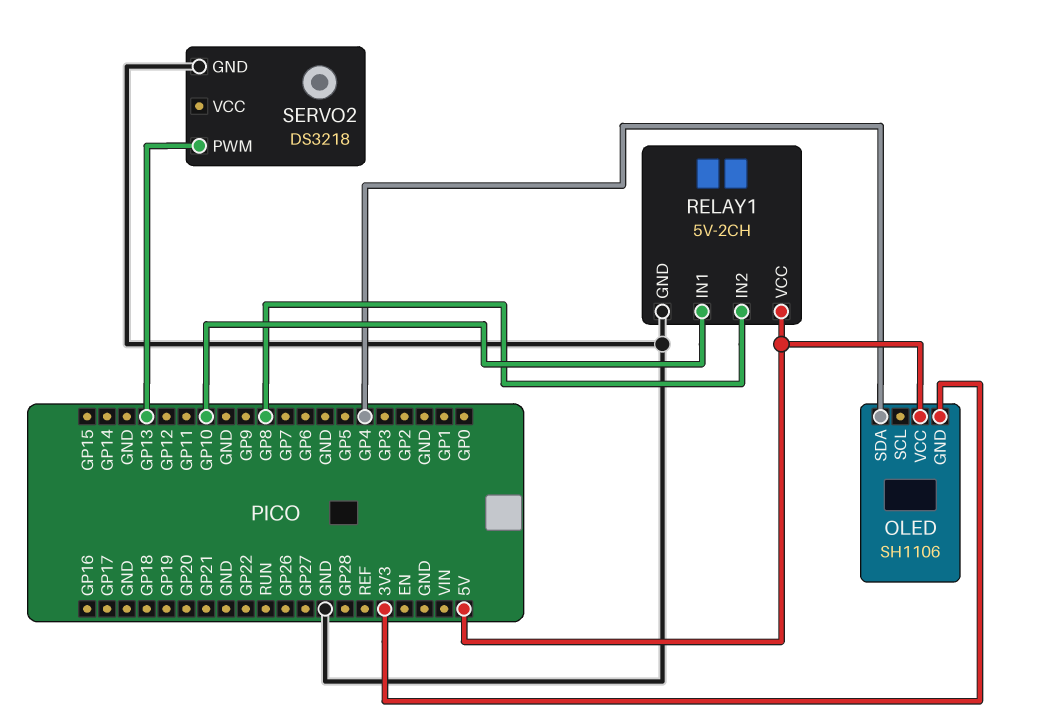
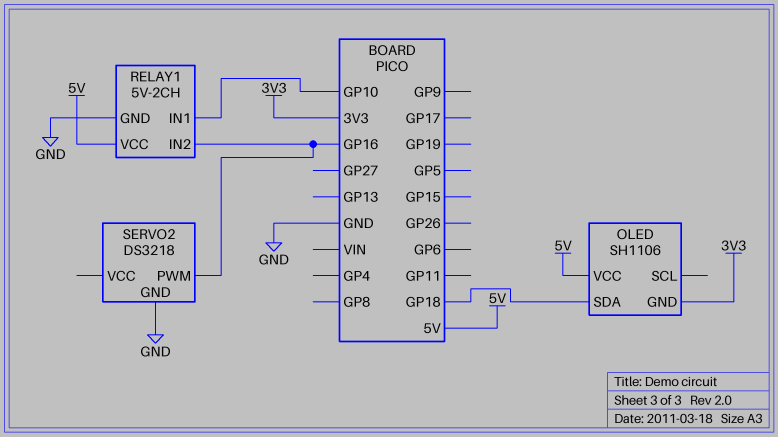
OLED pin SDA: GP4 -> GP18
RELAY1 pin IN2: GP8 -> GP16
SERVO2 pin PWM: GP13 -> GP16

